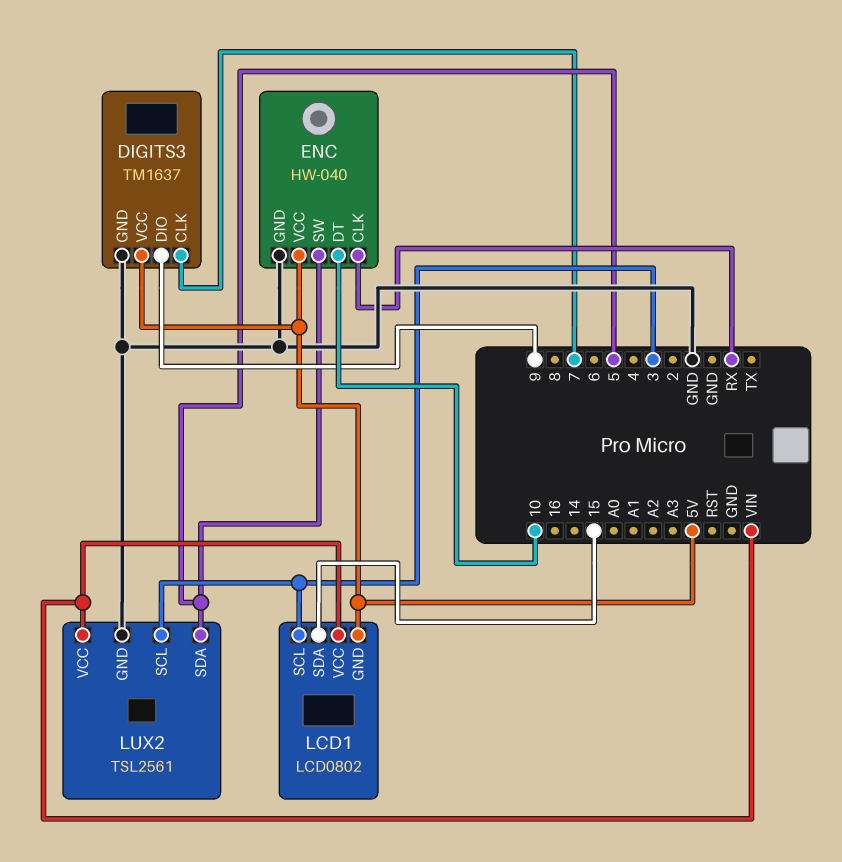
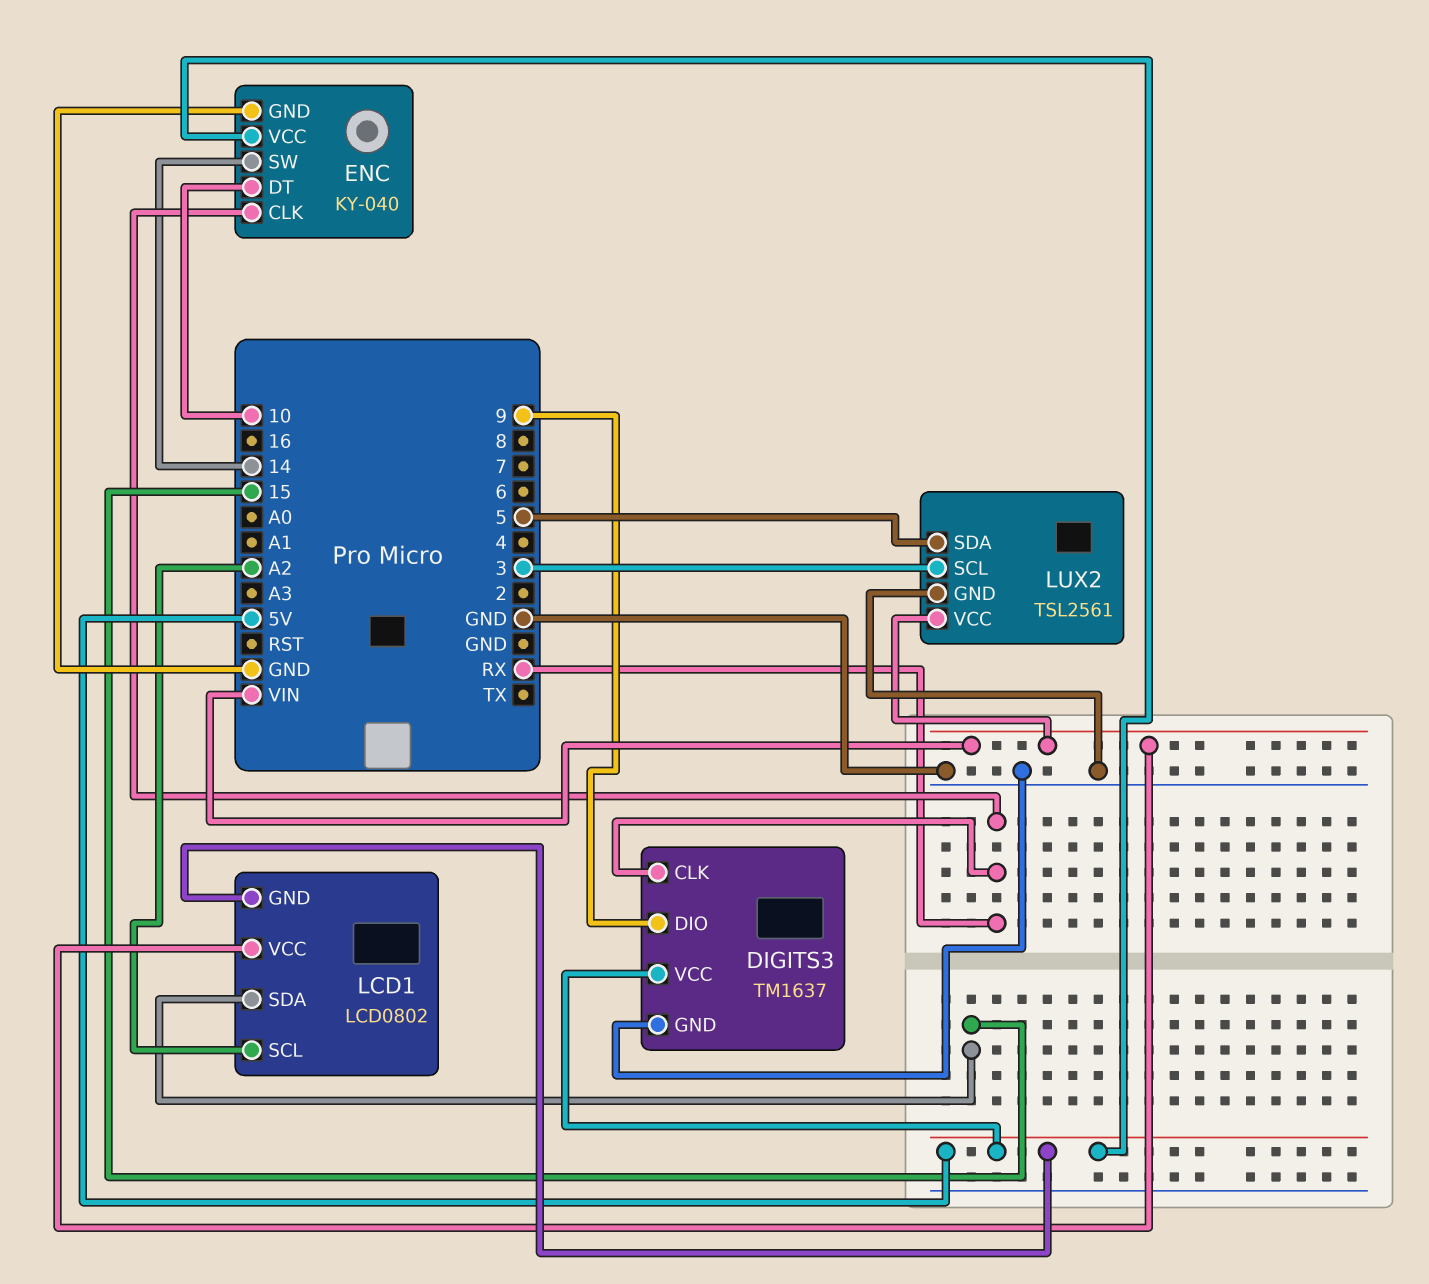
DIGITS3 pin CLK: 7 -> RX
ENC: HW-040 -> KY-040
ENC pin SW: 5 -> 14
LCD1 pin SCL: 3 -> A2

